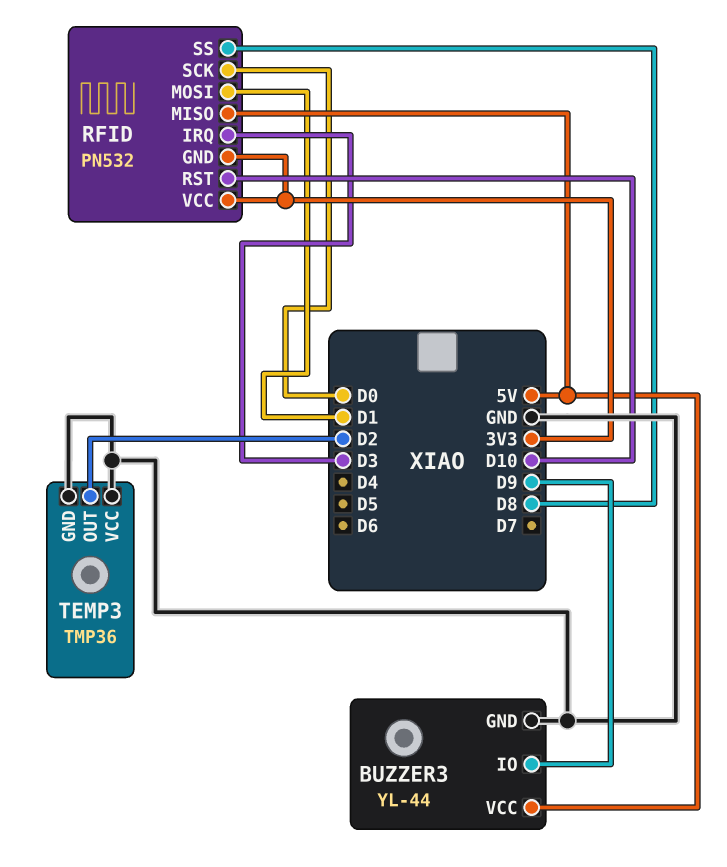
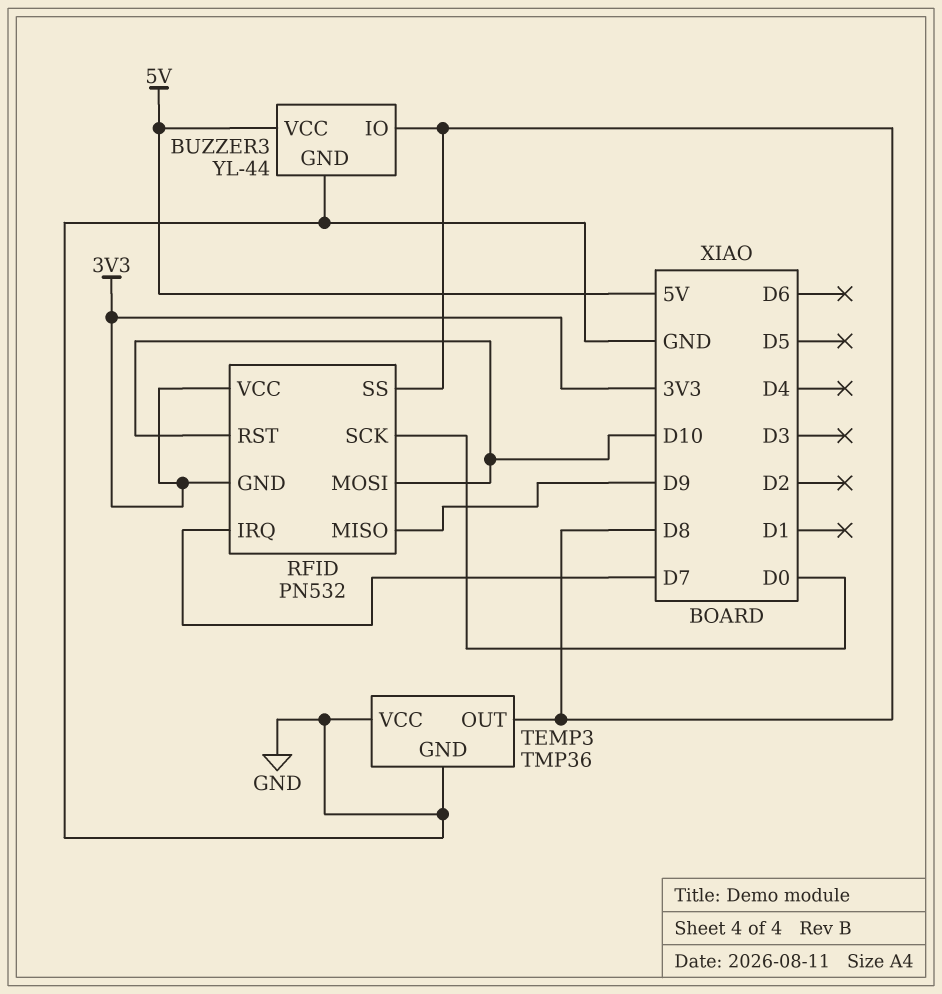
BUZZER3 pin IO: D9 -> D8
RFID pin IRQ: D3 -> D7
RFID pin MISO: 5V -> D9
RFID pin MOSI: D1 -> D10
TEMP3 pin OUT: D2 -> D8

